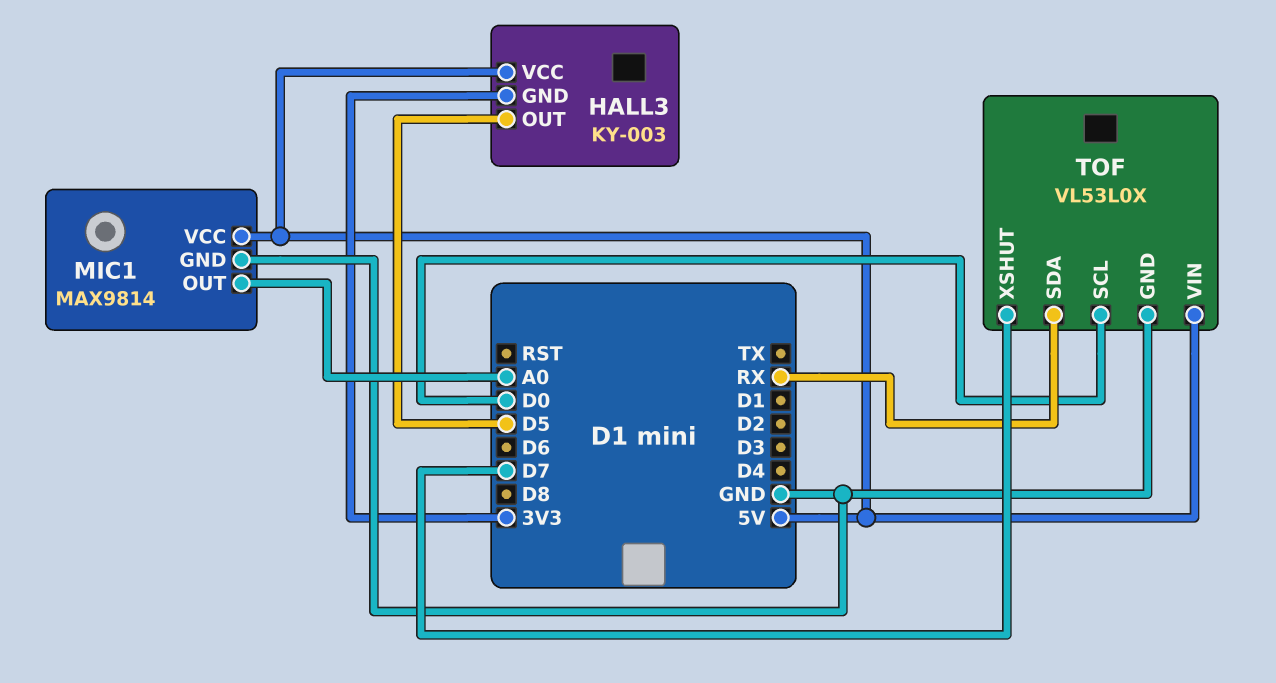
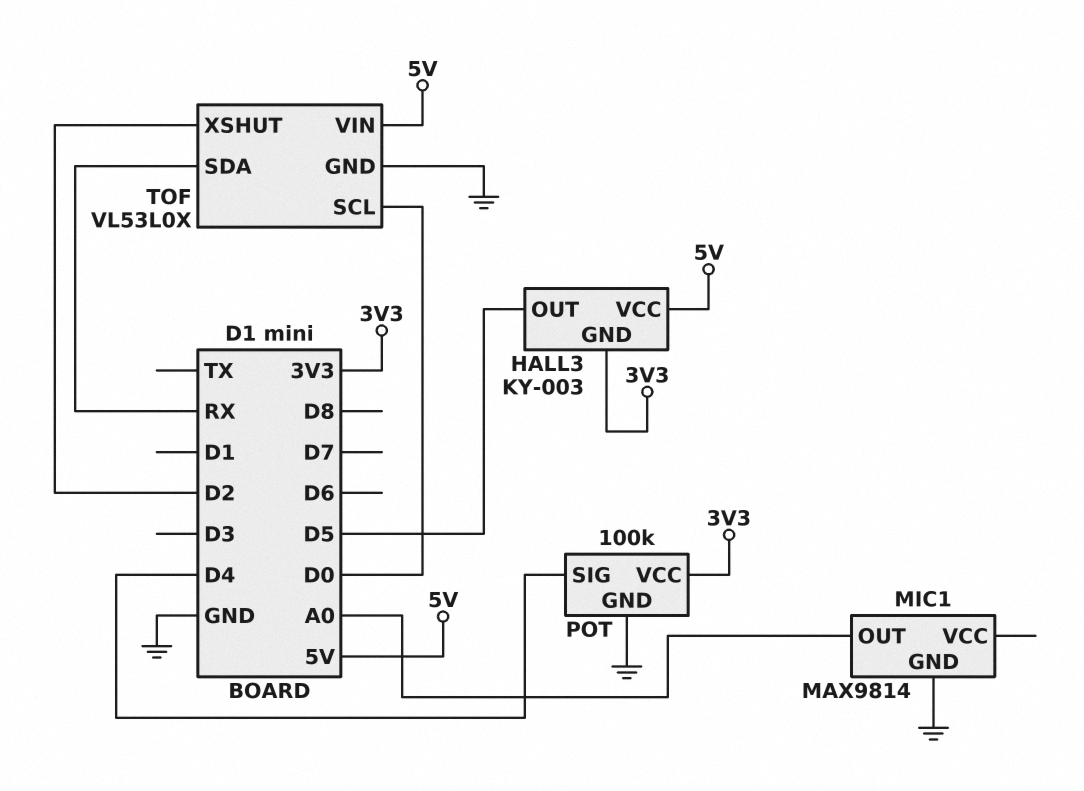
MIC1 pin VCC: 5V -> none
POT: none -> 100k
POT pin GND: none -> GND
POT pin SIG: none -> D4
POT pin VCC: none -> 3V3
TOF pin XSHUT: D7 -> D2

